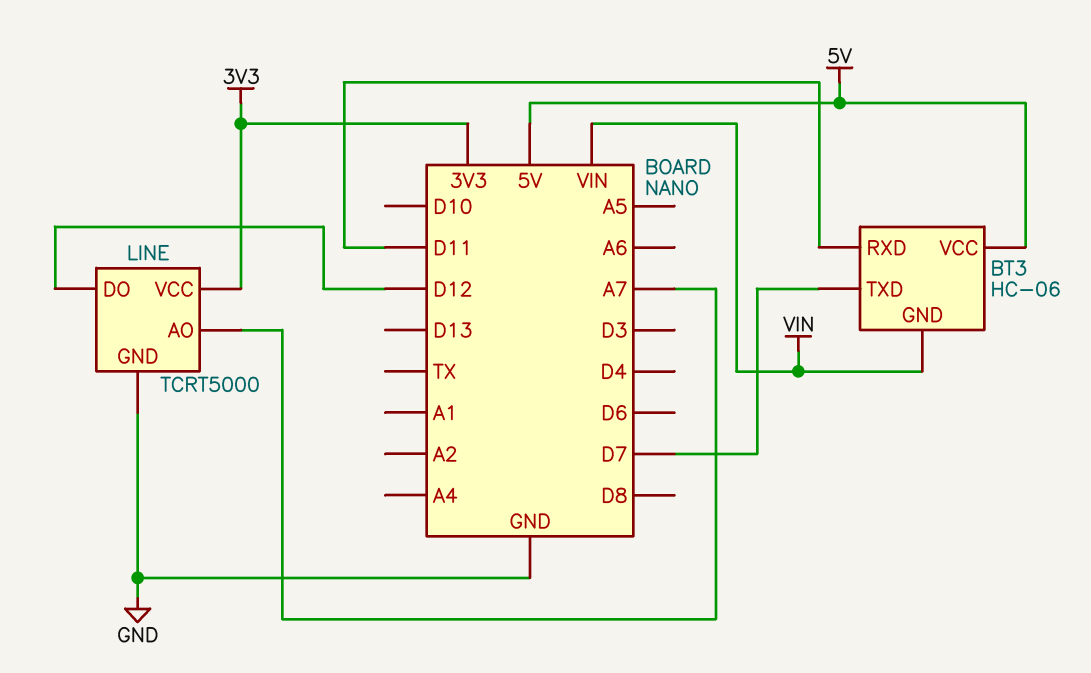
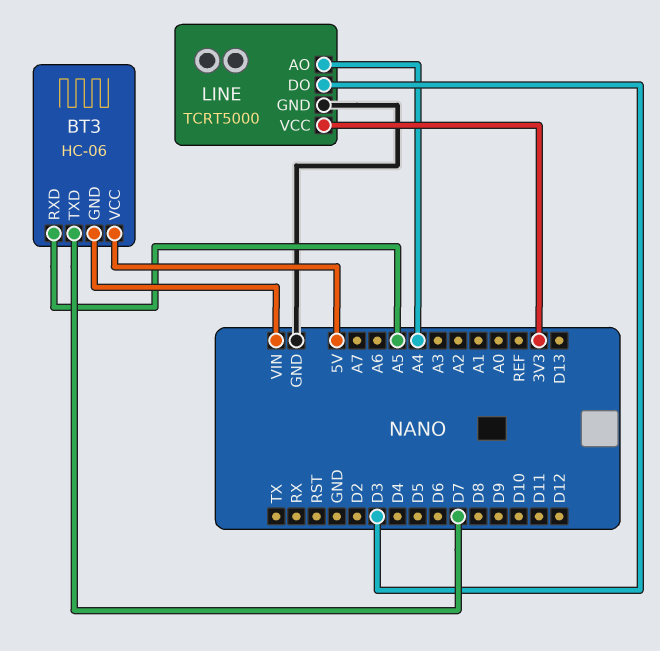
BT3 pin RXD: D11 -> A5
LINE pin AO: A7 -> A4
LINE pin DO: D12 -> D3

